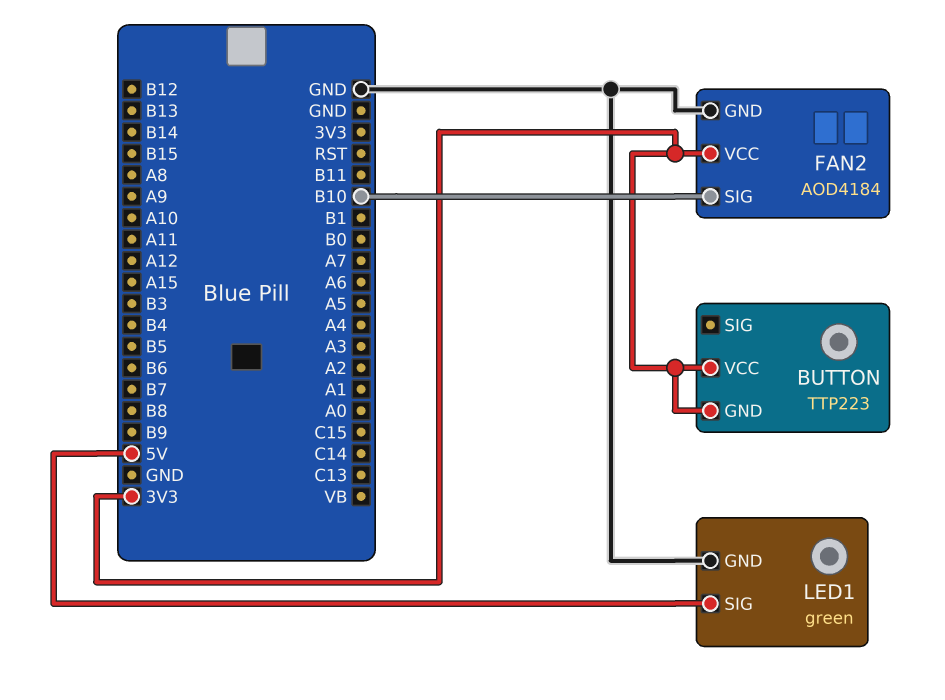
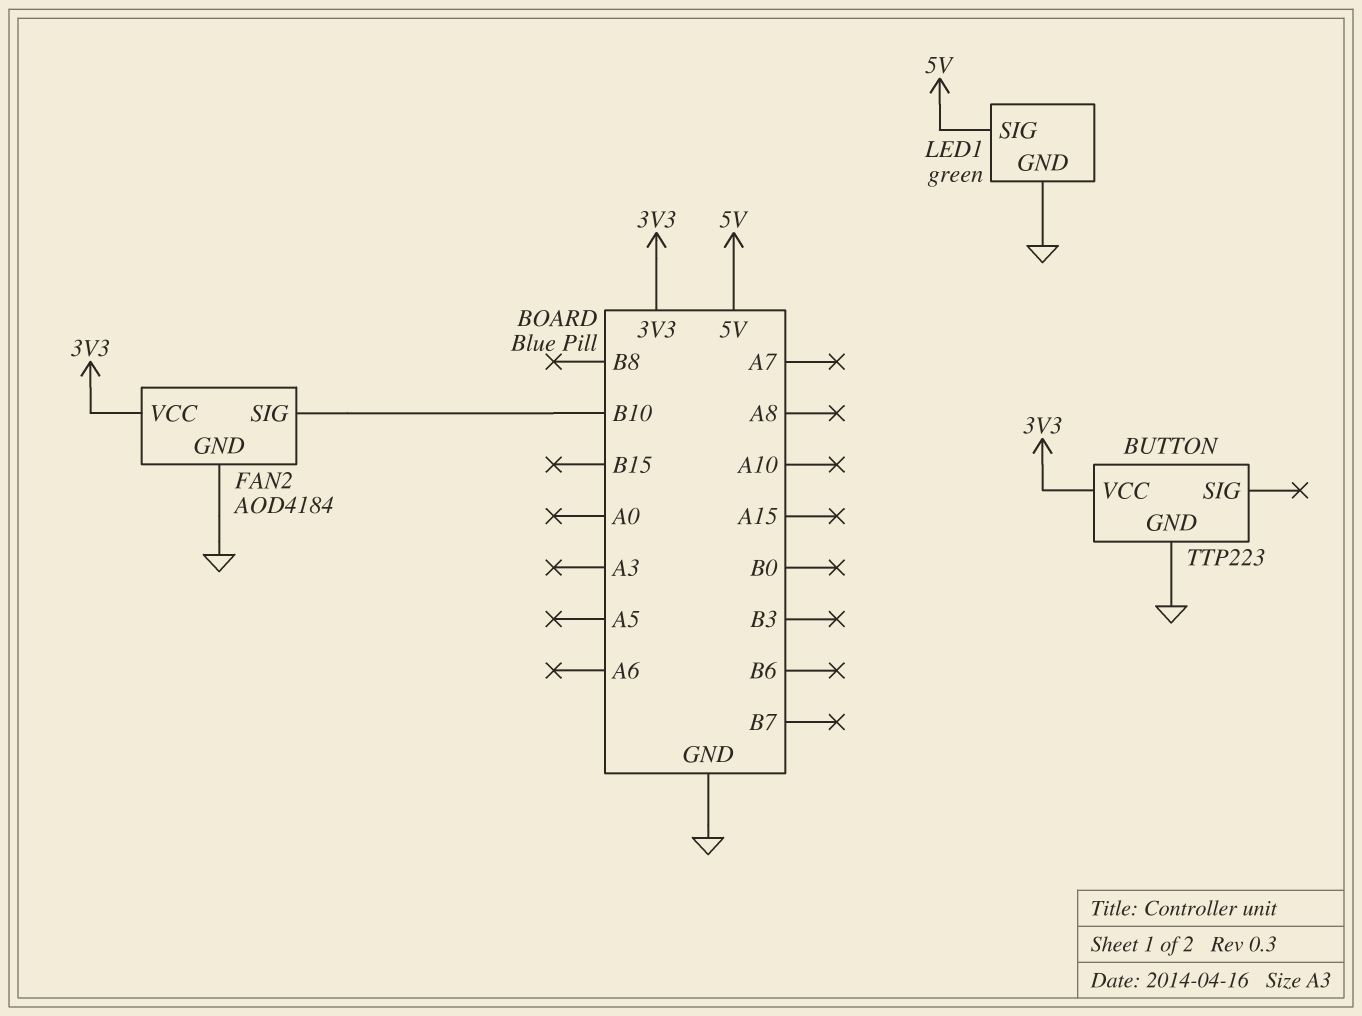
BUTTON pin GND: 3V3 -> GND

